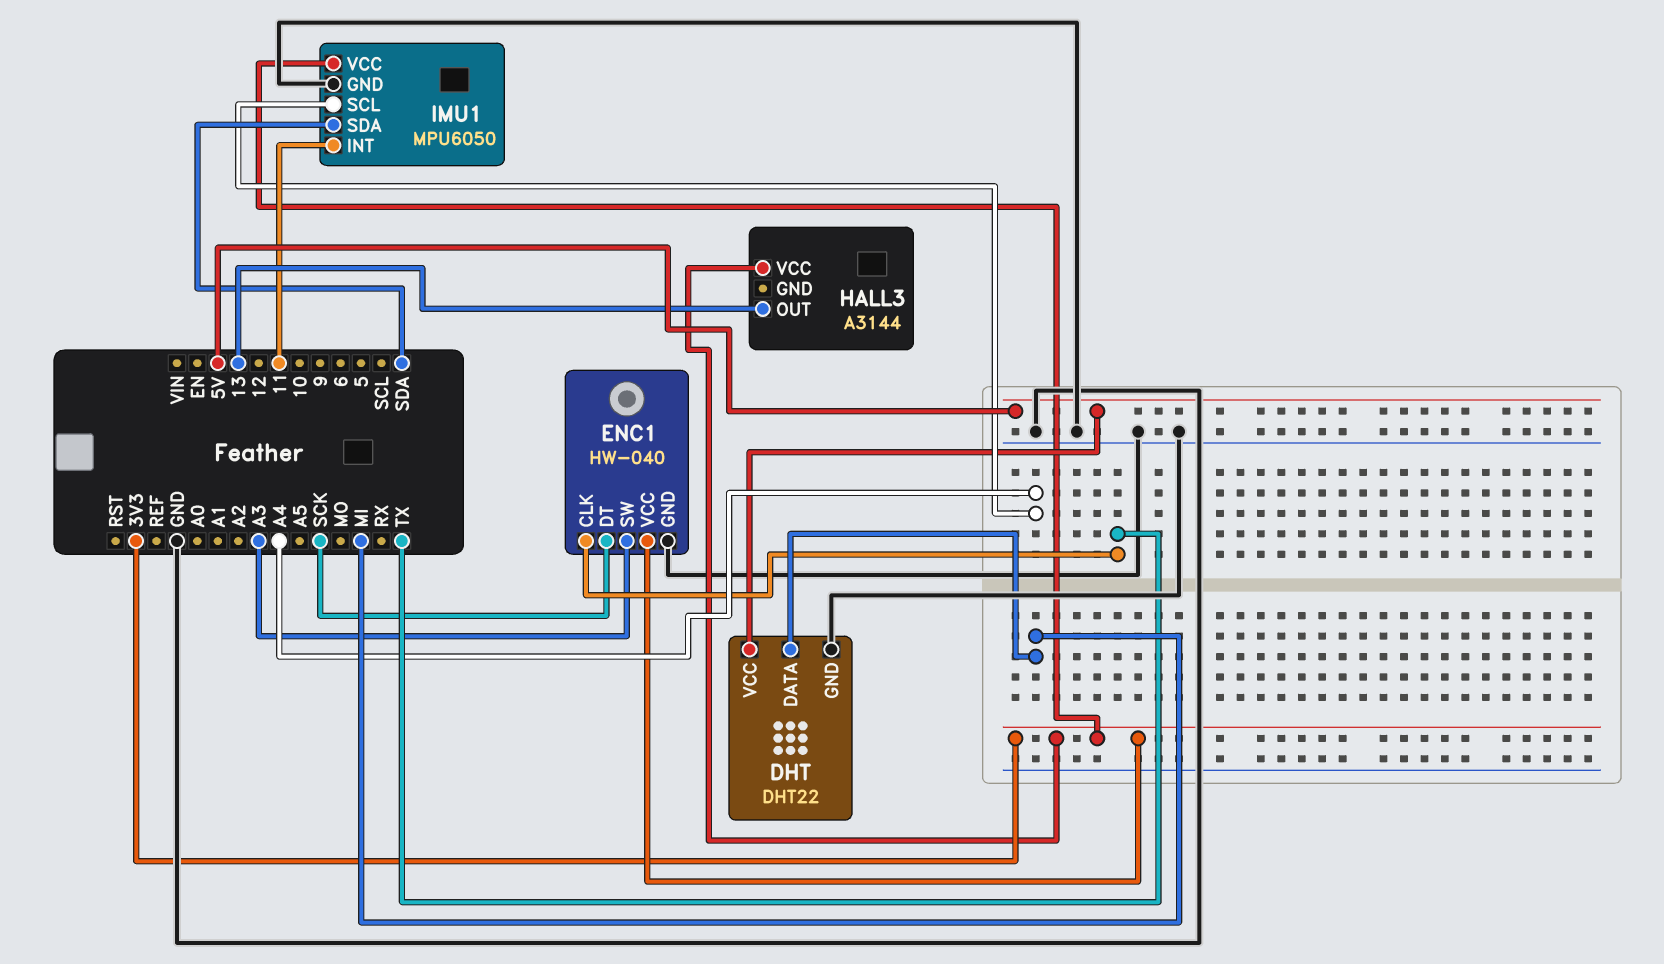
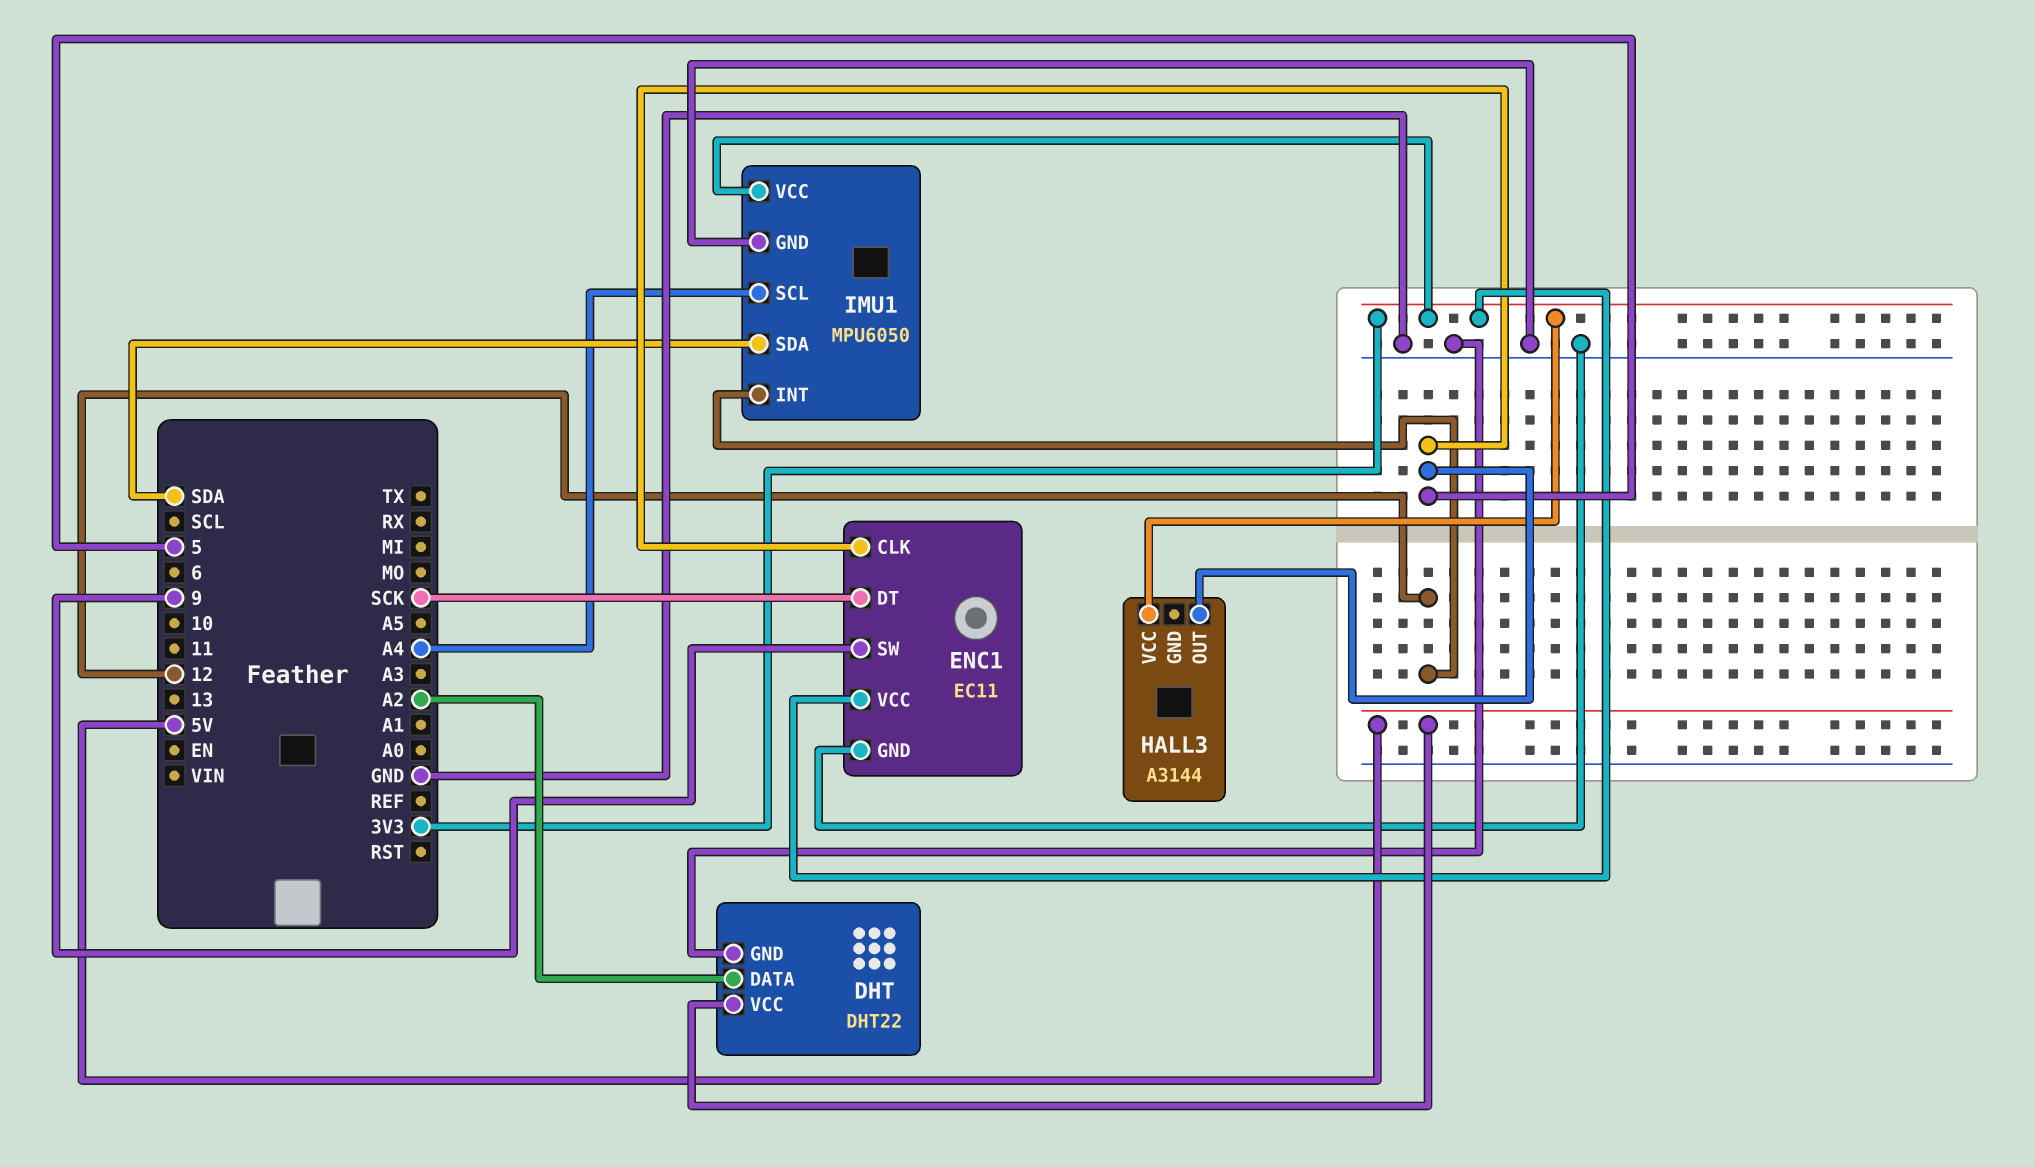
DHT pin DATA: MI -> A2
ENC1: HW-040 -> EC11
ENC1 pin CLK: TX -> 5
ENC1 pin SW: A3 -> 9
HALL3 pin OUT: 13 -> 5
IMU1 pin INT: 11 -> 12

